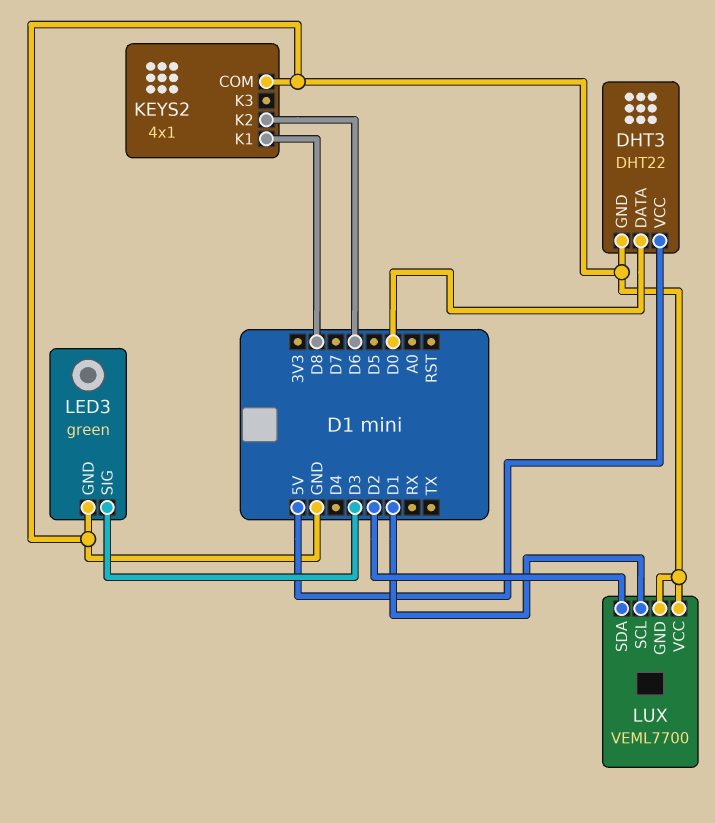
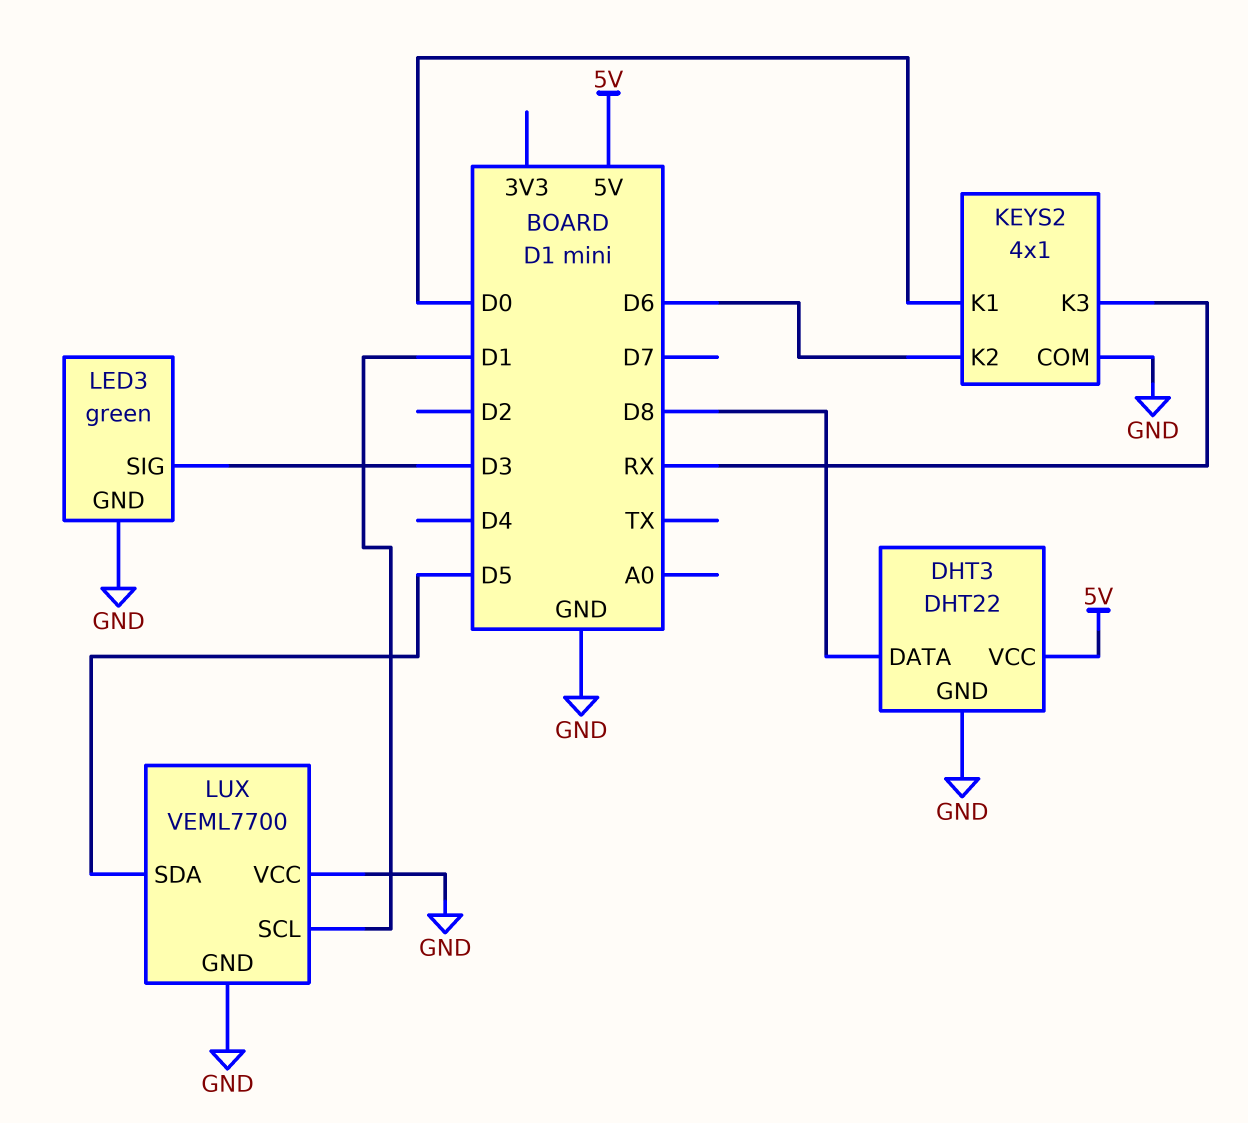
DHT3 pin DATA: D0 -> D8
KEYS2 pin K1: D8 -> D0
KEYS2 pin K3: none -> RX
LUX pin SDA: D2 -> D5

